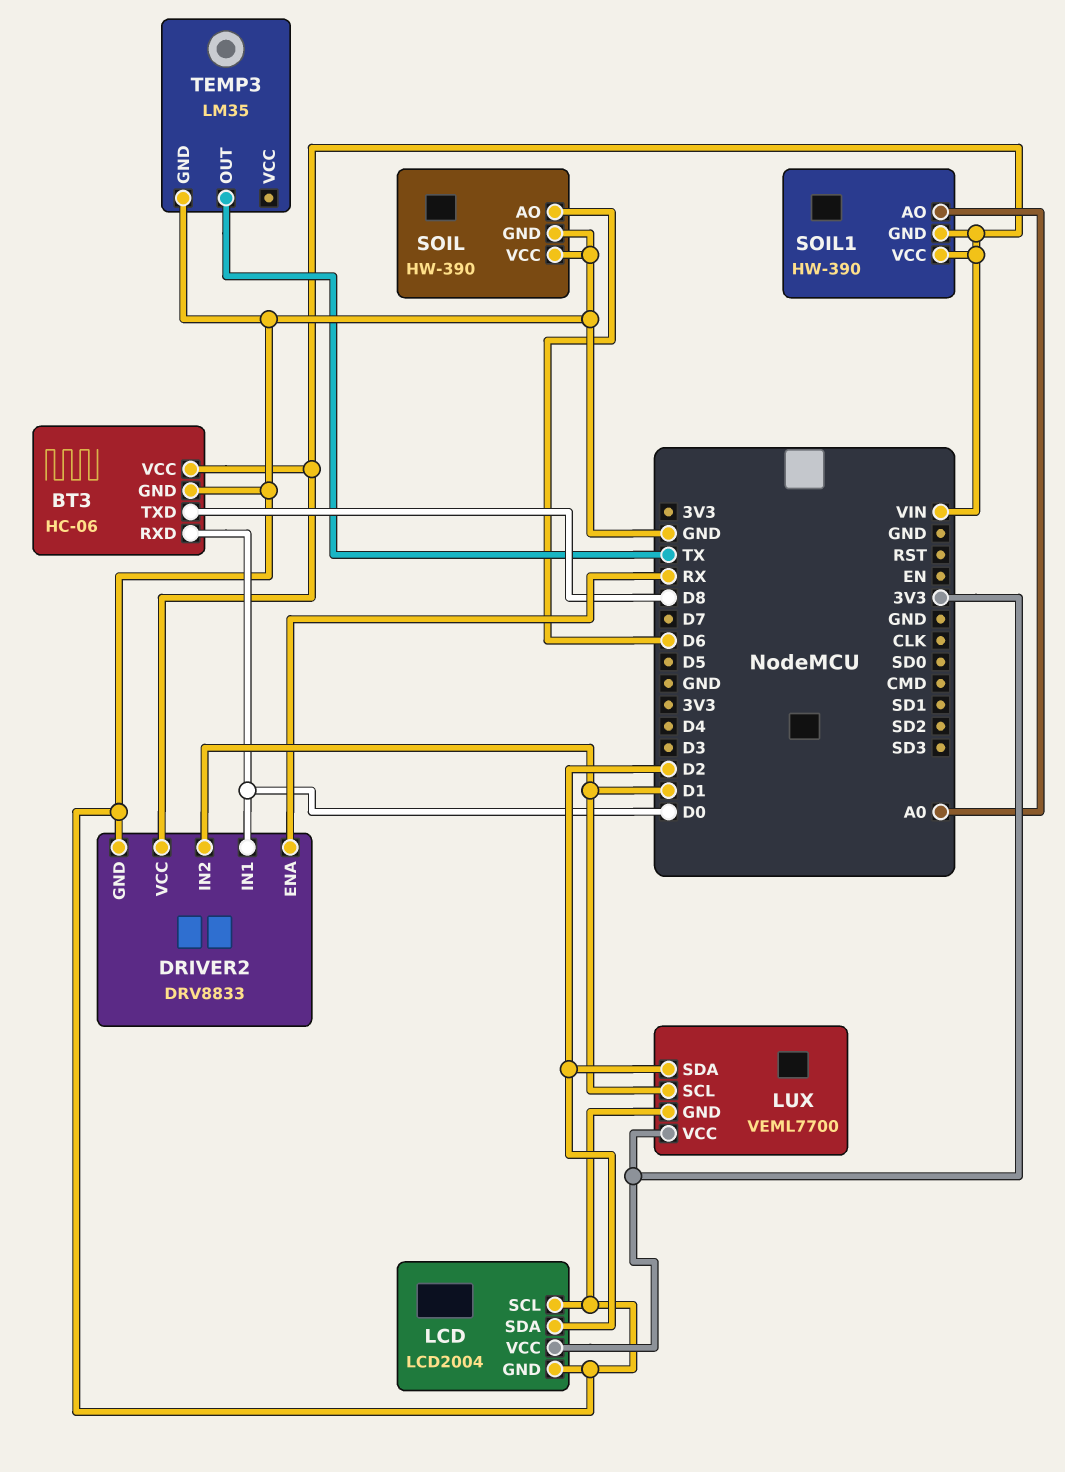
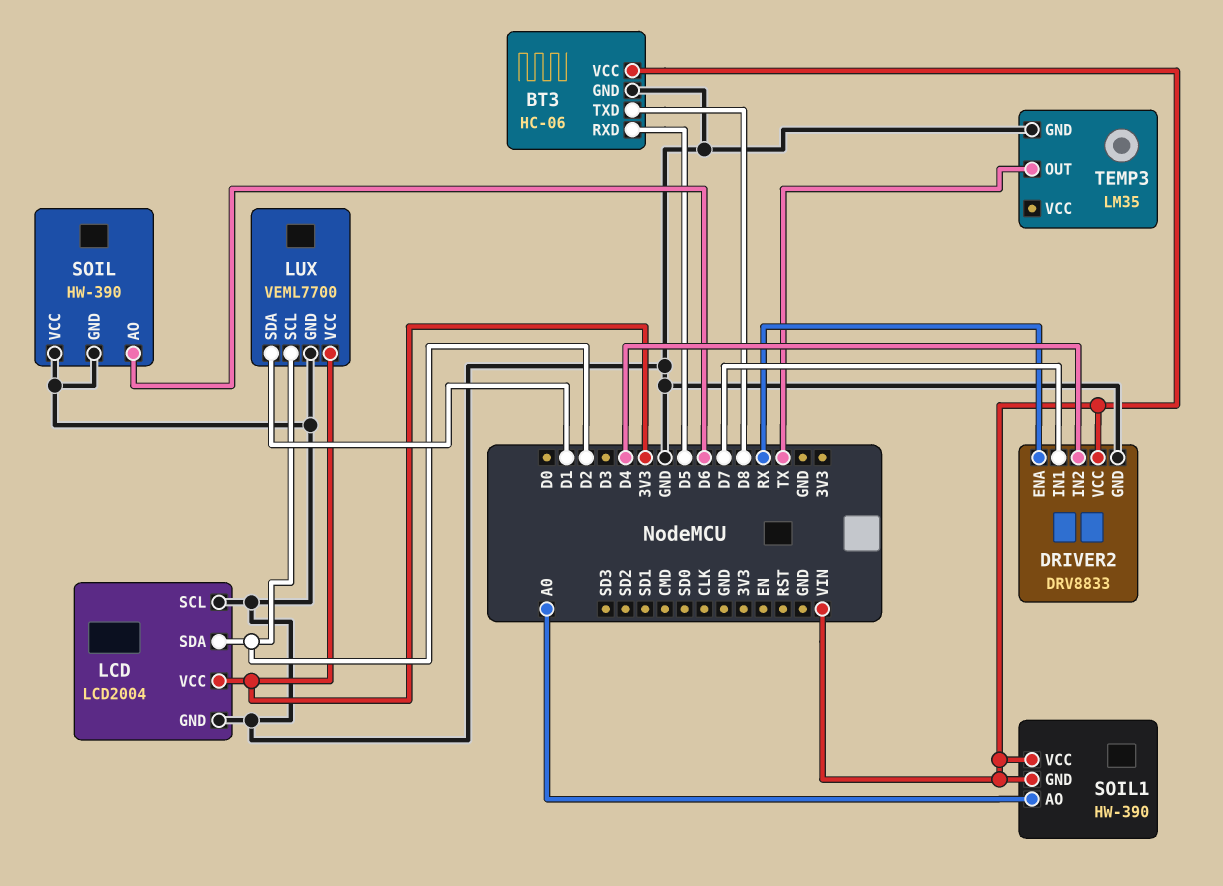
BT3 pin RXD: D0 -> D5
DRIVER2 pin IN1: D0 -> D7
DRIVER2 pin IN2: D1 -> D4
LUX pin SCL: D1 -> D2
LUX pin SDA: D2 -> D1

